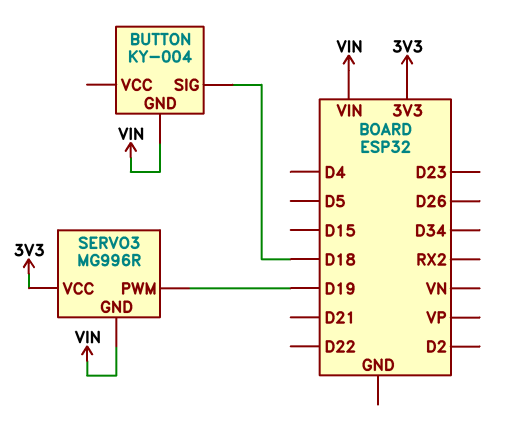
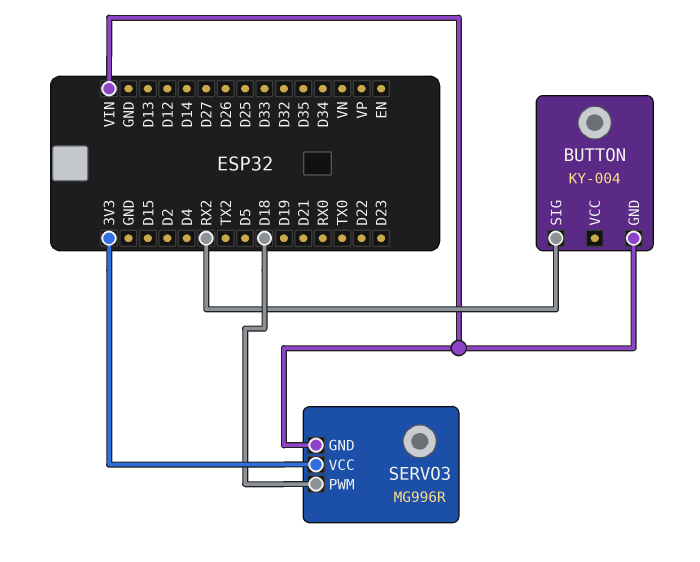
BUTTON pin SIG: D18 -> RX2
SERVO3 pin PWM: D19 -> D18

